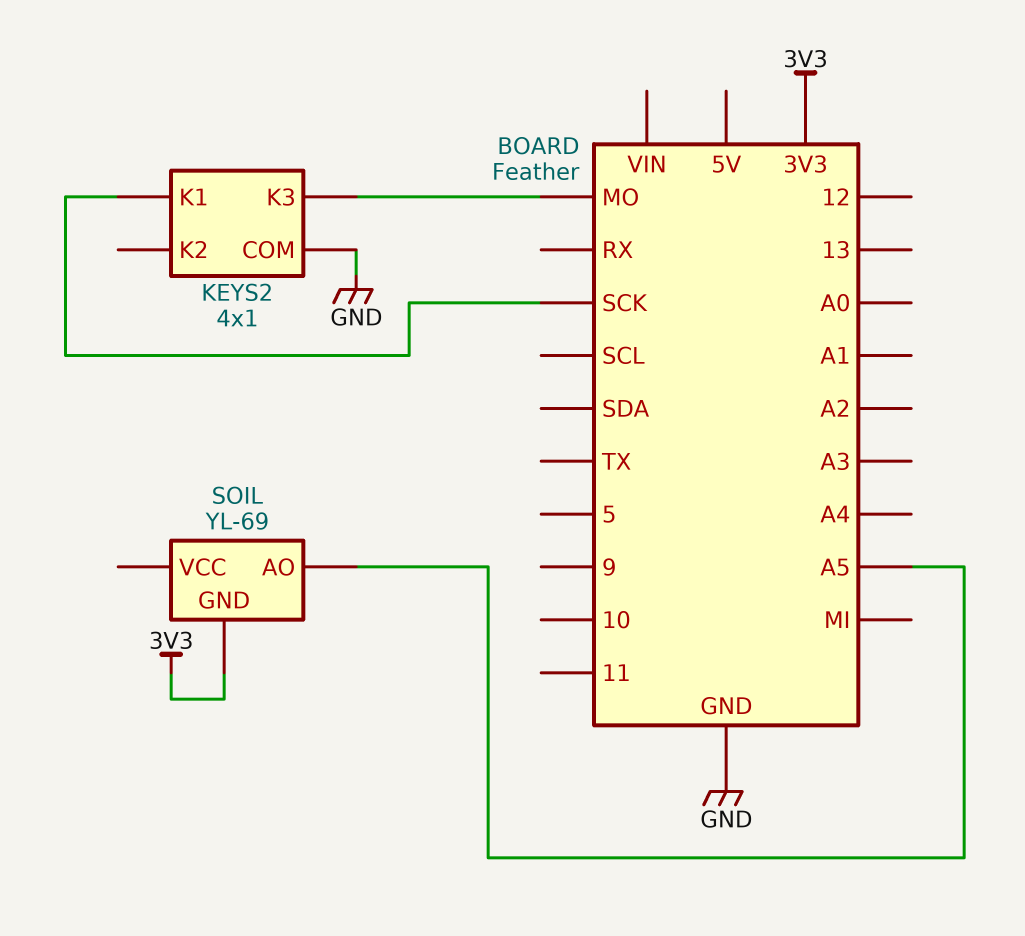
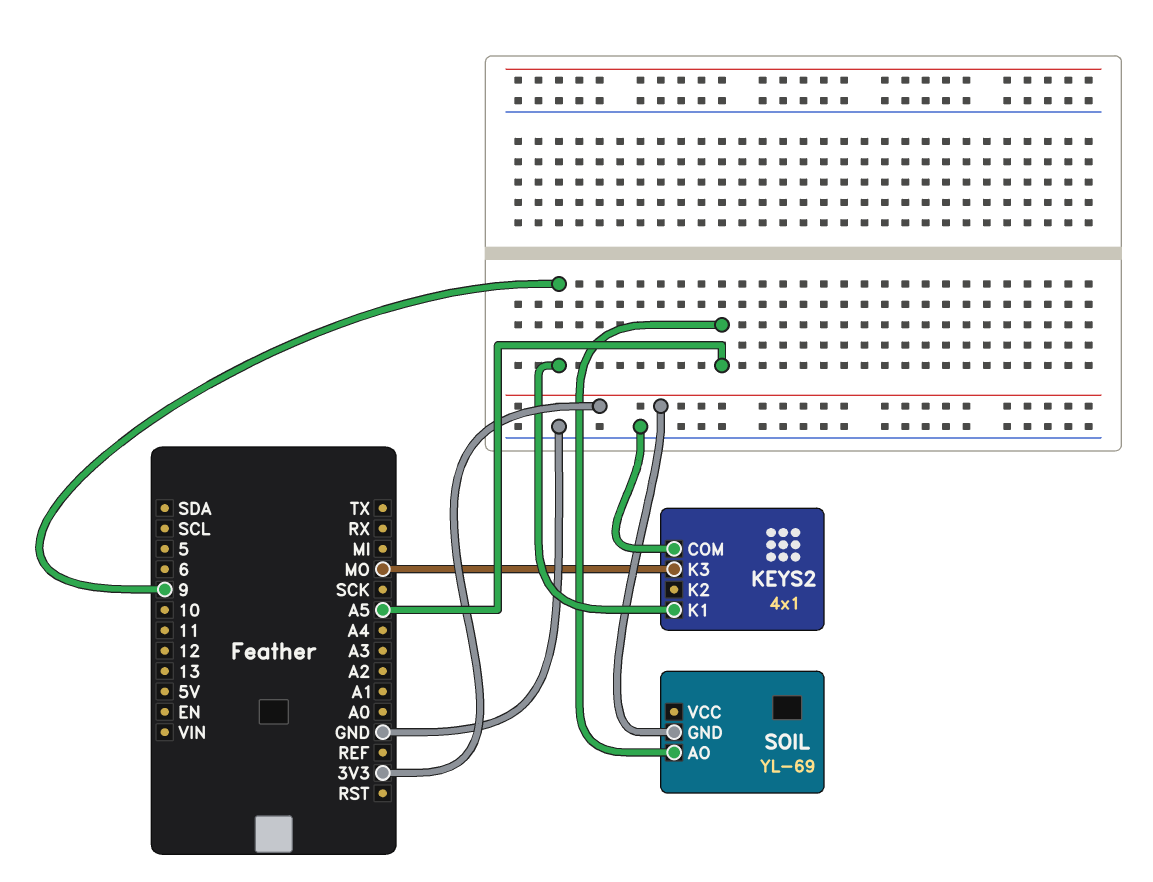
KEYS2 pin K1: SCK -> 9

